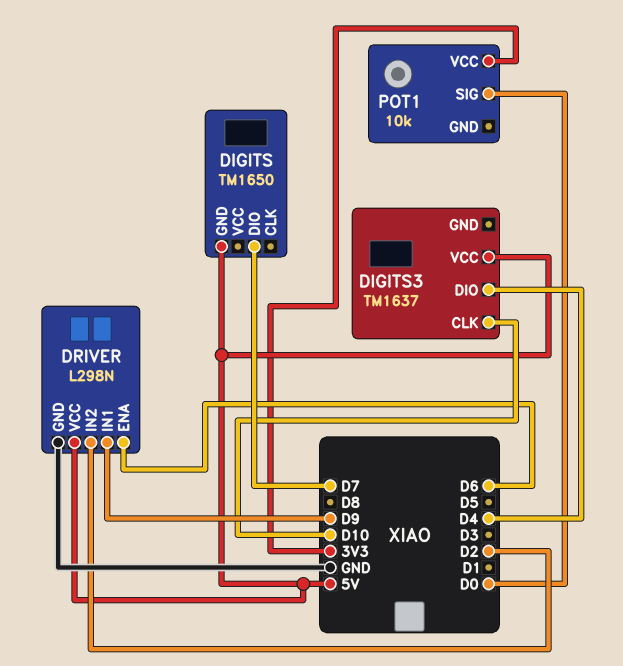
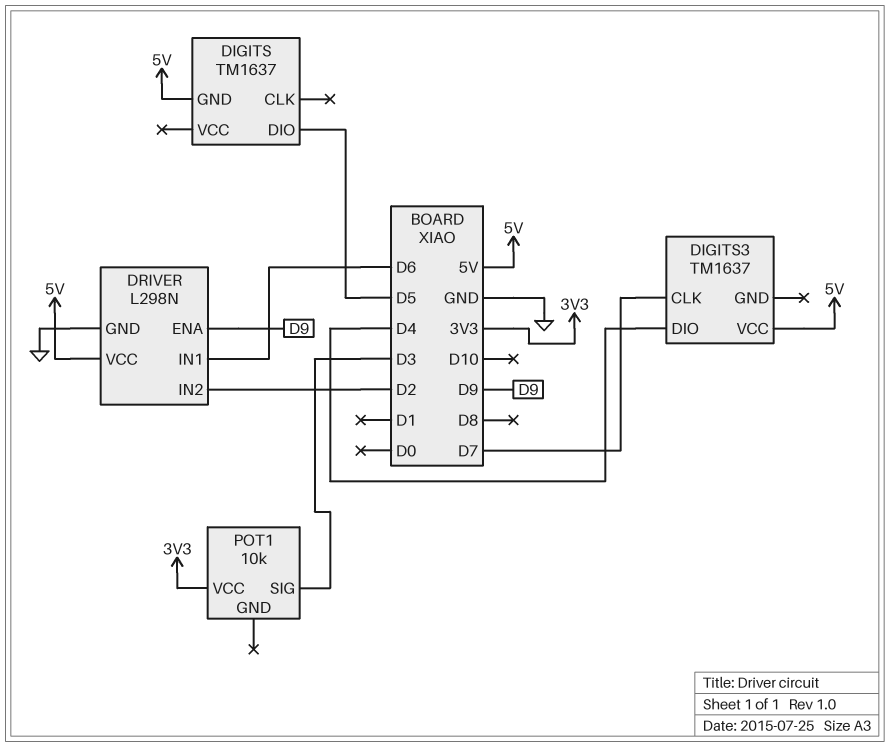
DIGITS: TM1650 -> TM1637
DIGITS pin DIO: D7 -> D5
DIGITS3 pin CLK: D10 -> D7
DRIVER pin ENA: D6 -> D9
DRIVER pin IN1: D9 -> D6
POT1 pin SIG: D0 -> D3

